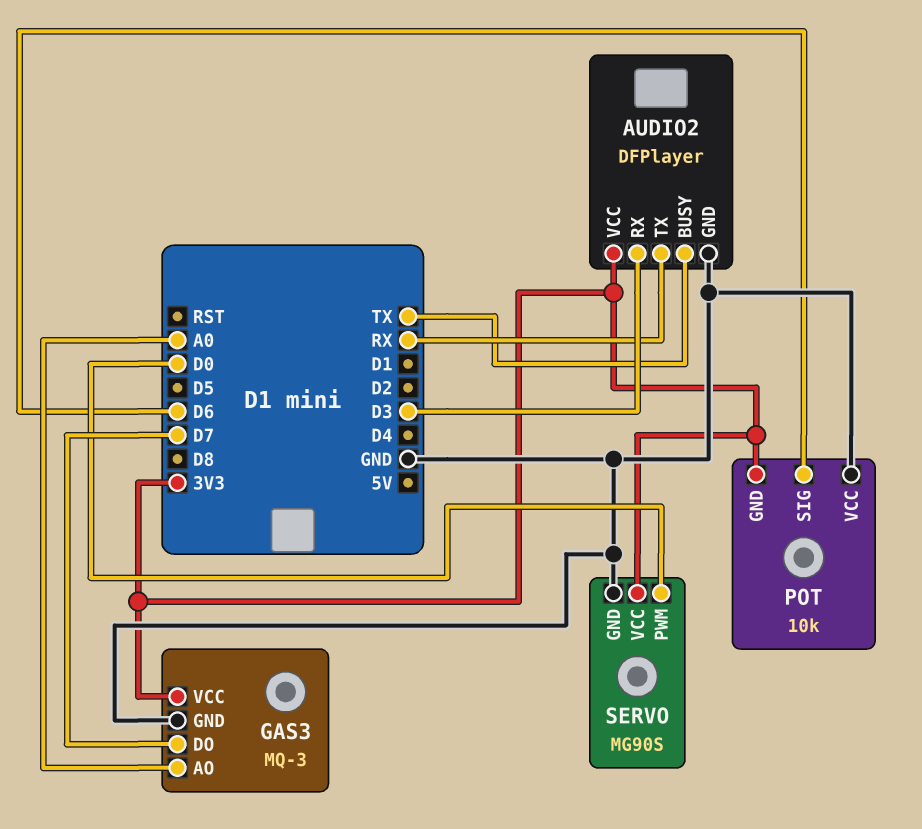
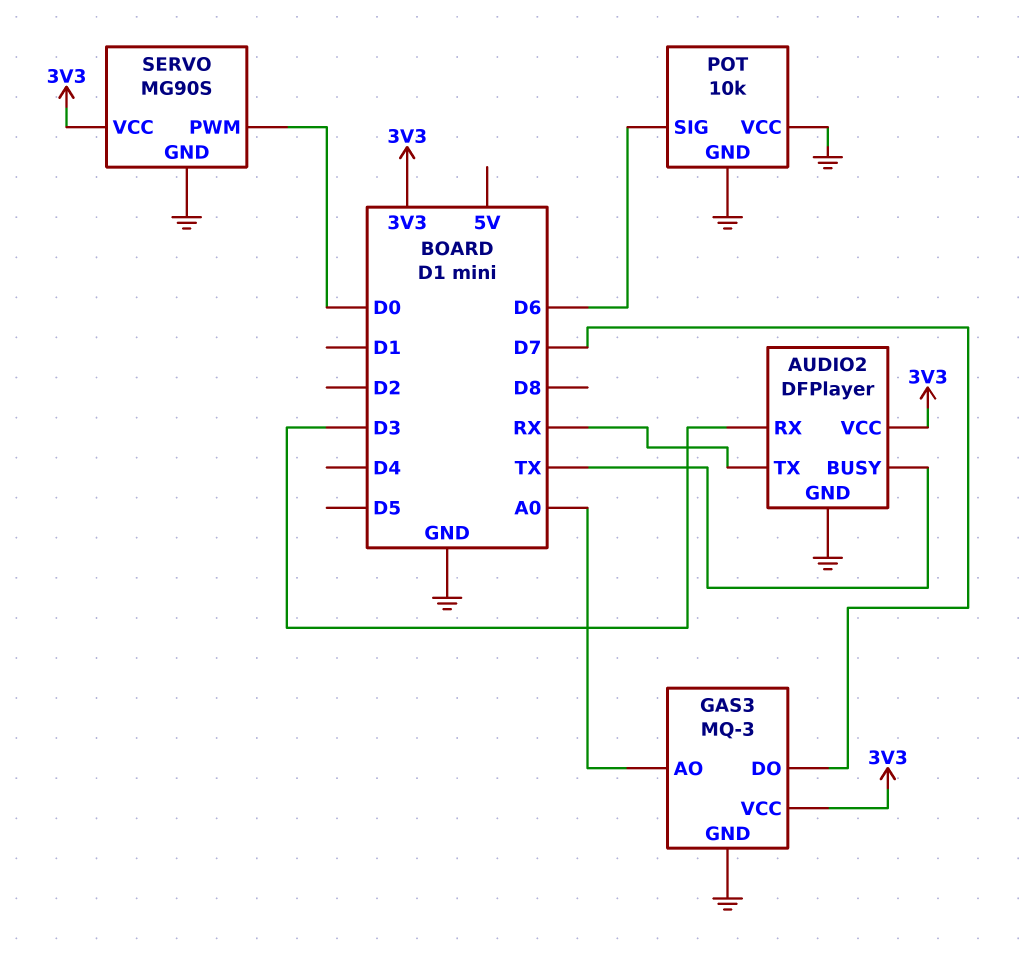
POT pin GND: 3V3 -> GND

